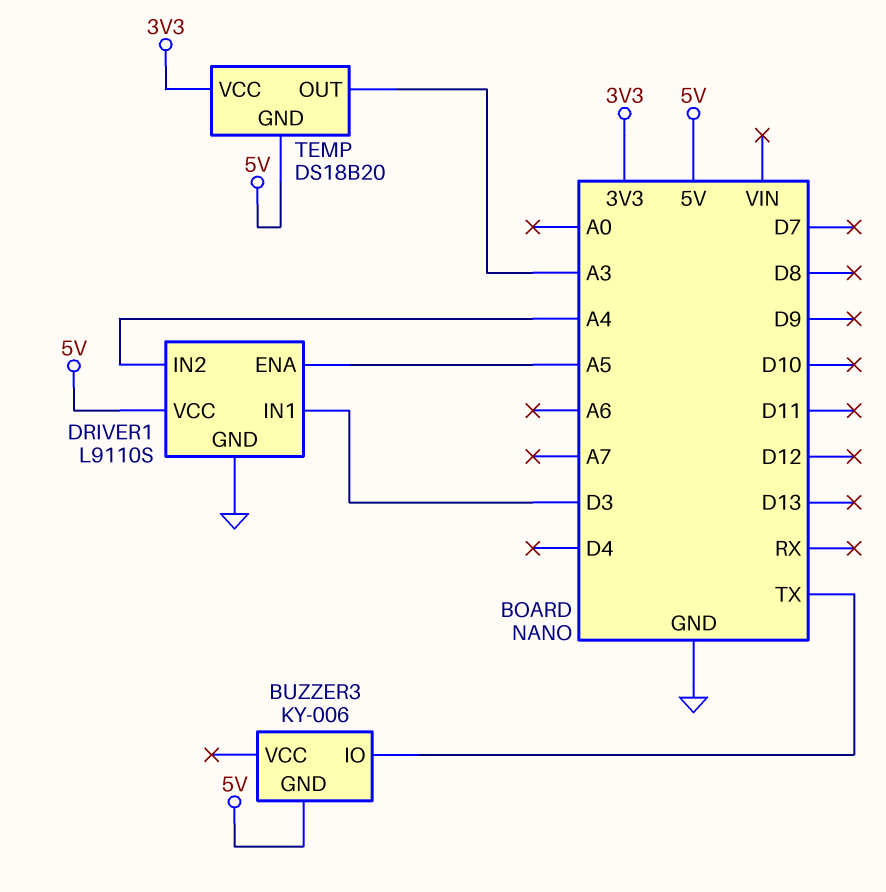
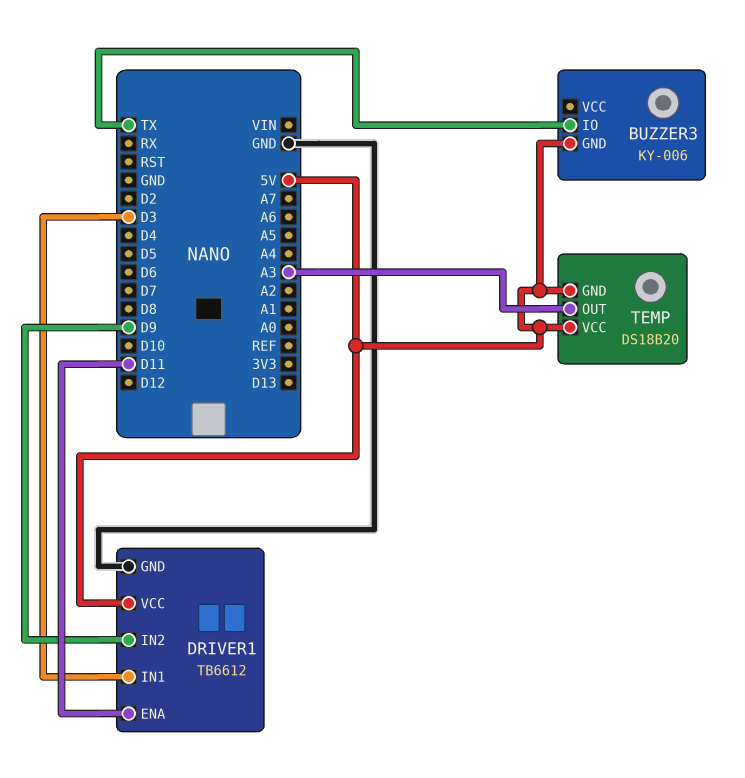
DRIVER1: L9110S -> TB6612
DRIVER1 pin ENA: A5 -> D11
DRIVER1 pin IN2: A4 -> D9
TEMP pin VCC: 3V3 -> 5V

